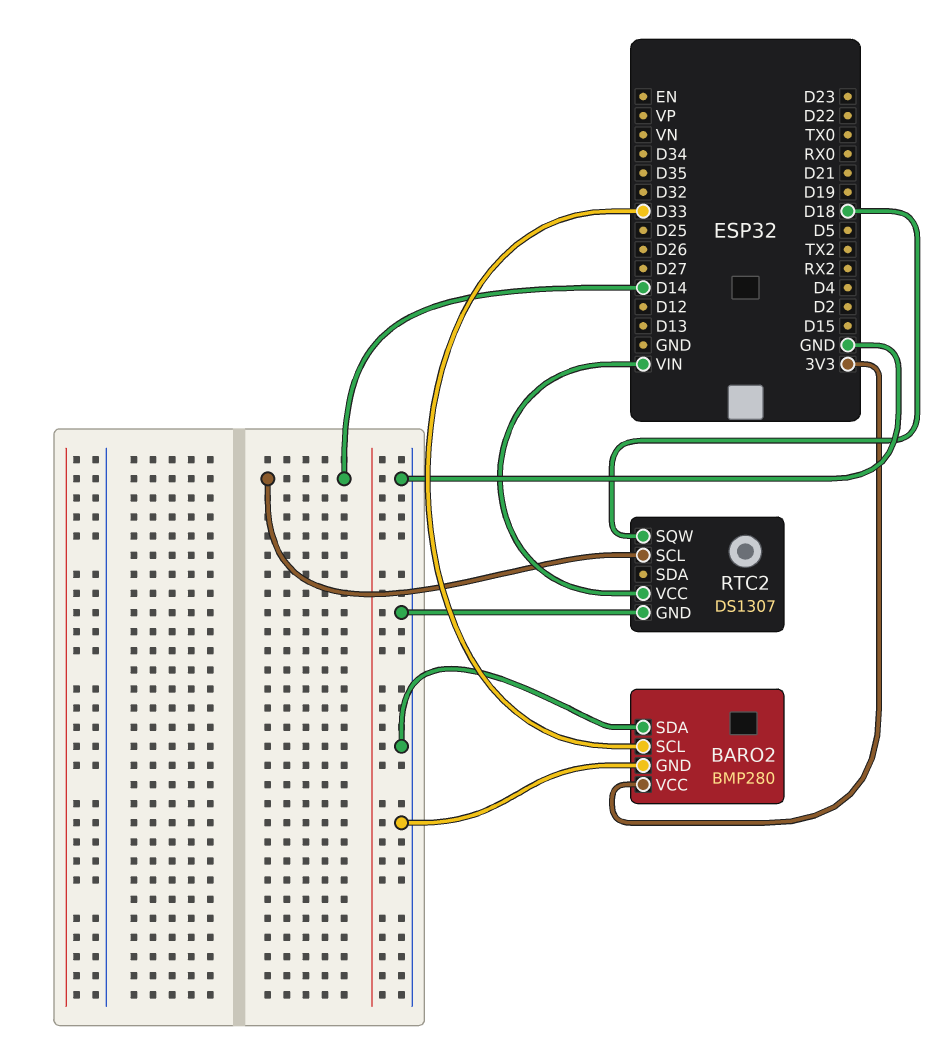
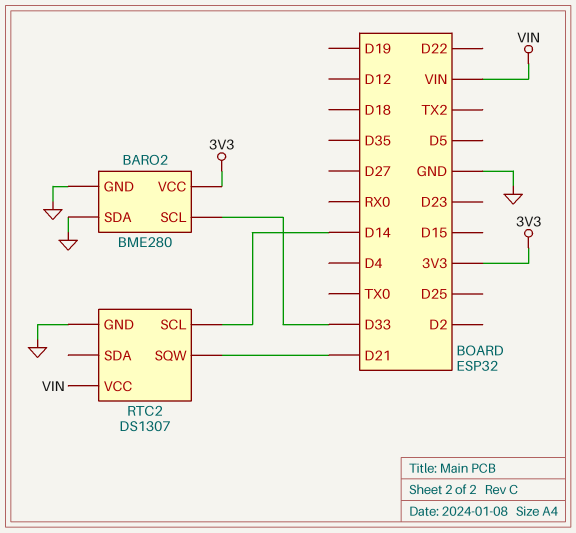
BARO2: BMP280 -> BME280
RTC2 pin SQW: D18 -> D21

